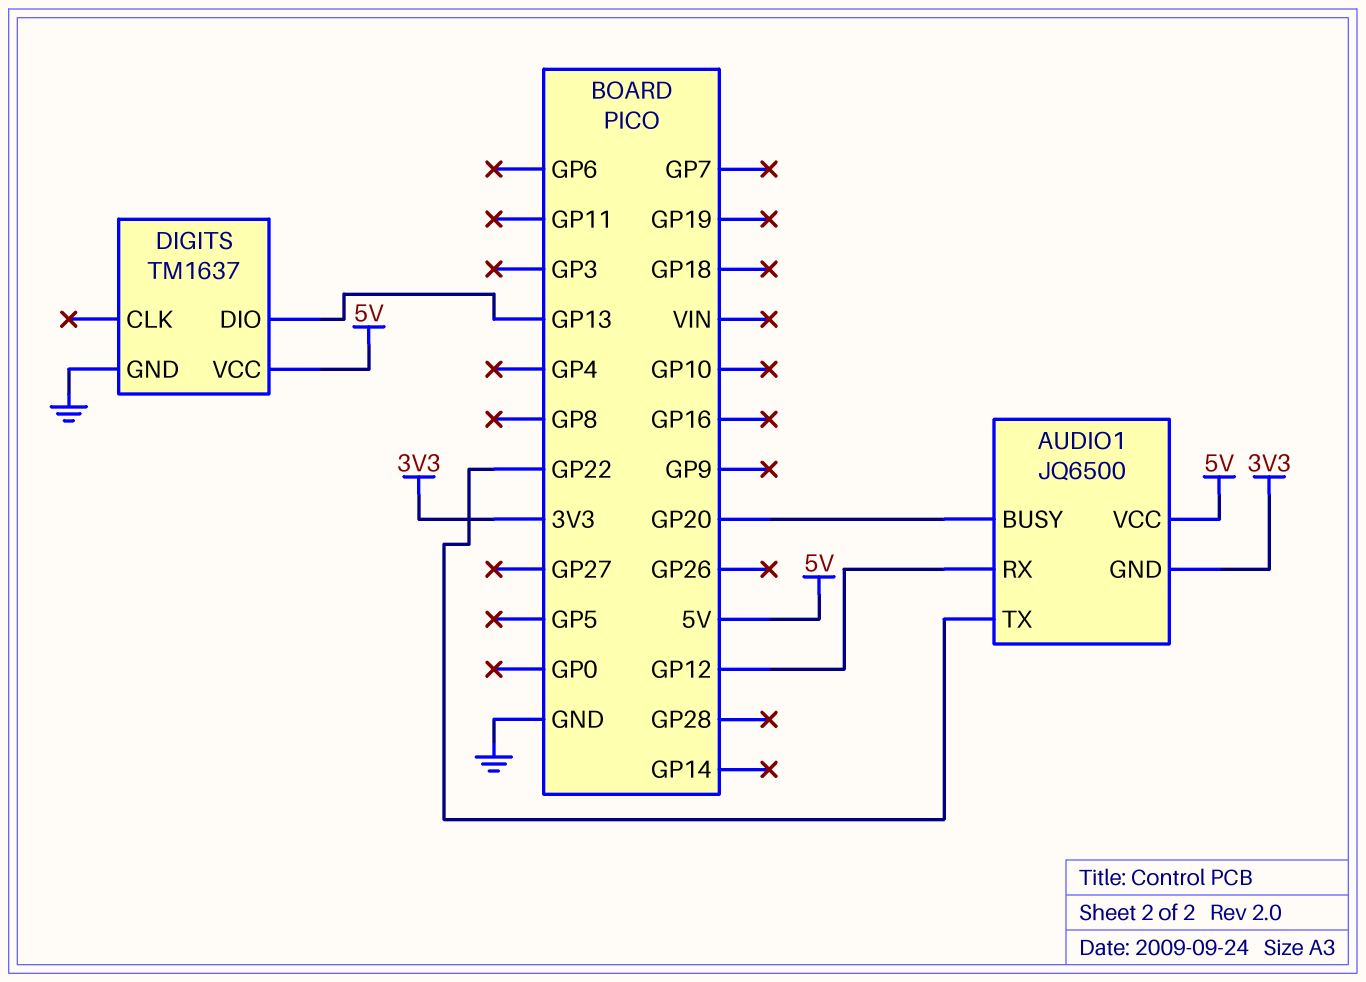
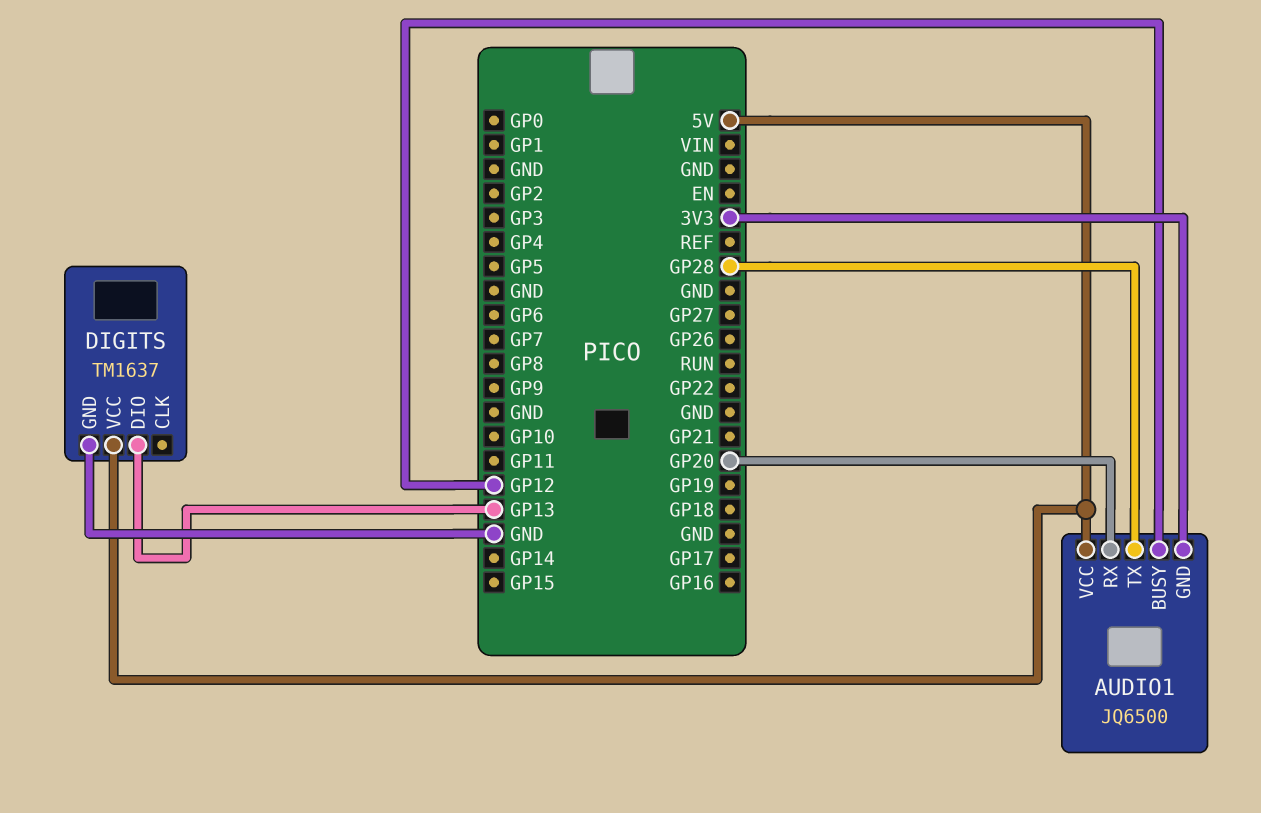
AUDIO1 pin BUSY: GP20 -> GP12
AUDIO1 pin RX: GP12 -> GP20
AUDIO1 pin TX: GP22 -> GP28

